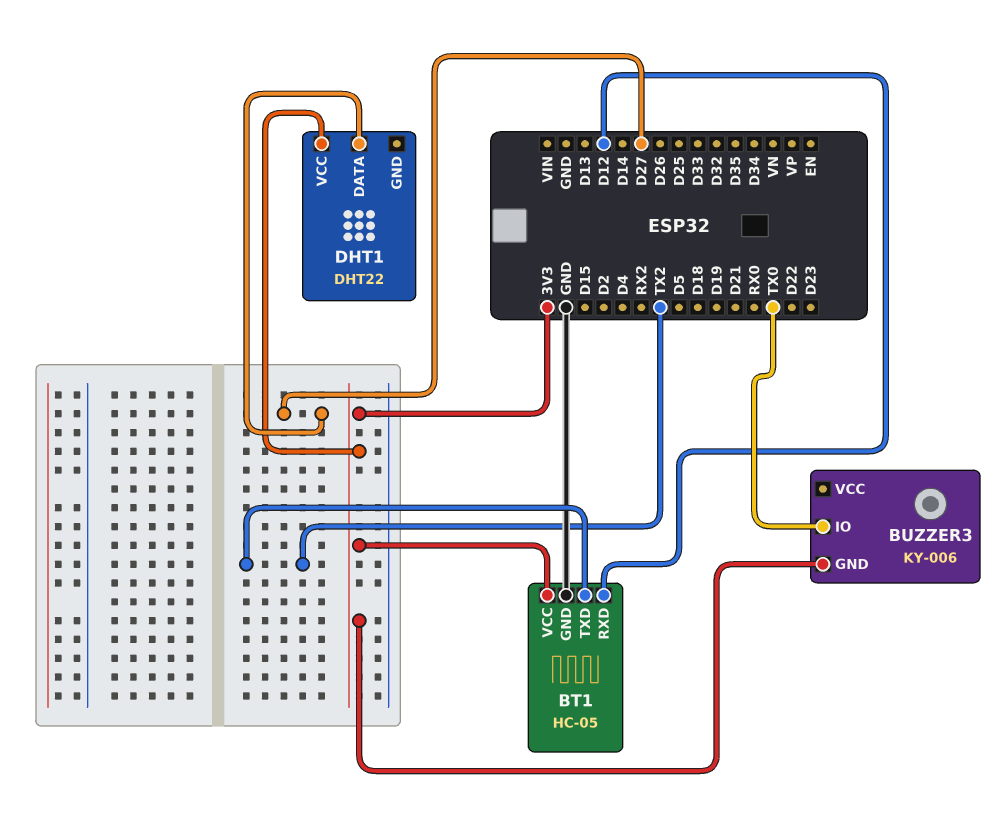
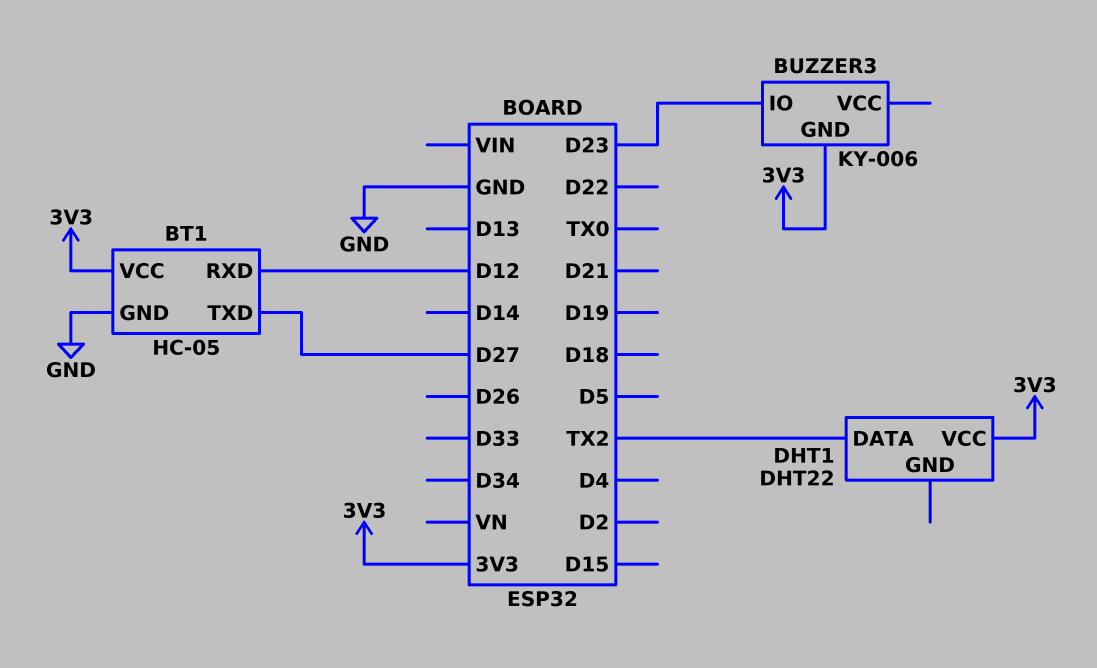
BT1 pin TXD: TX2 -> D27
BUZZER3 pin IO: TX0 -> D23
DHT1 pin DATA: D27 -> TX2

